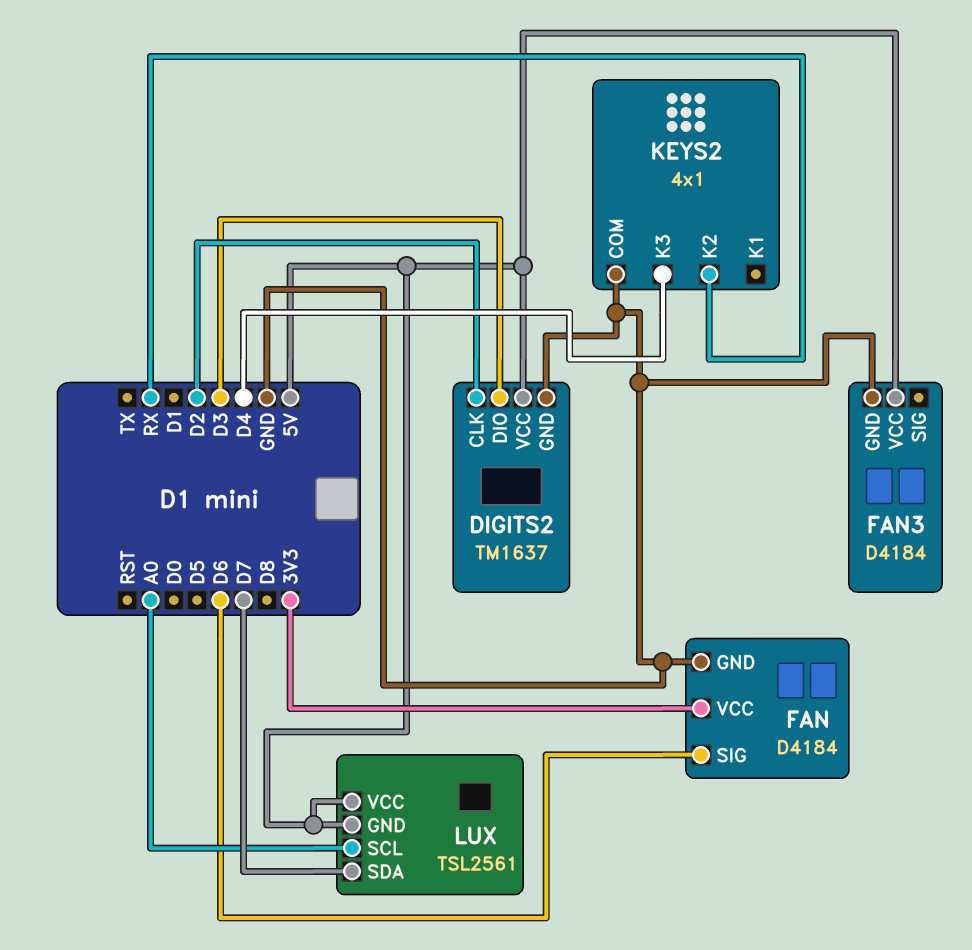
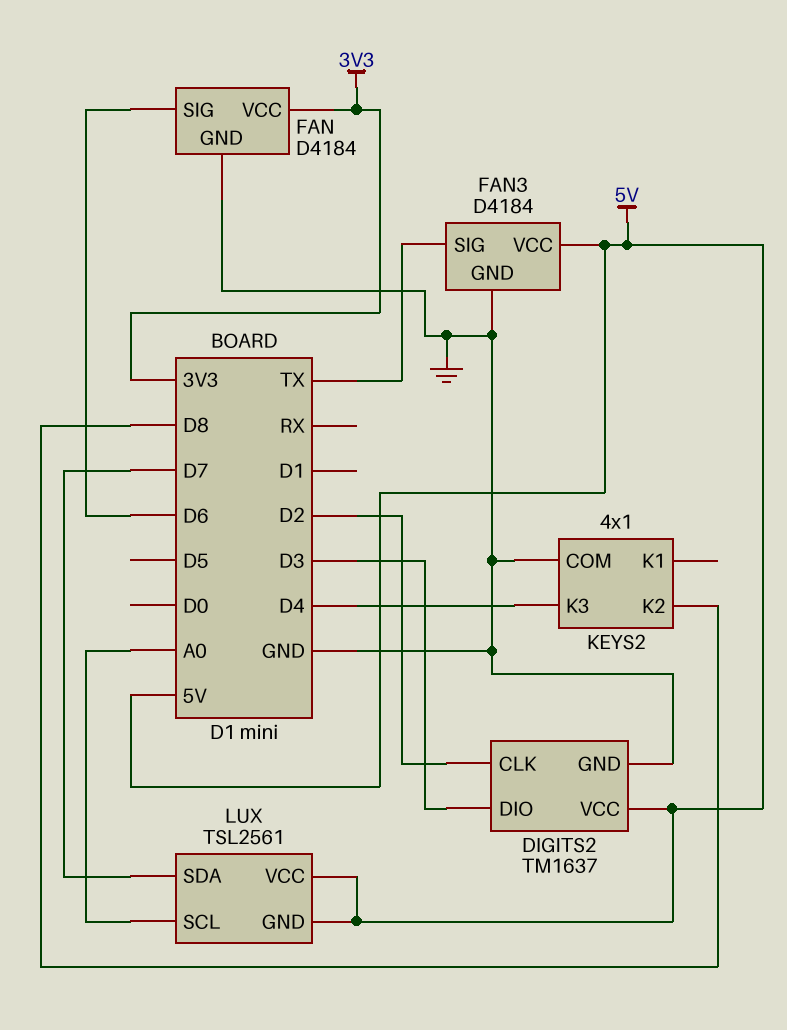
FAN3 pin SIG: none -> TX
KEYS2 pin K2: RX -> D8

